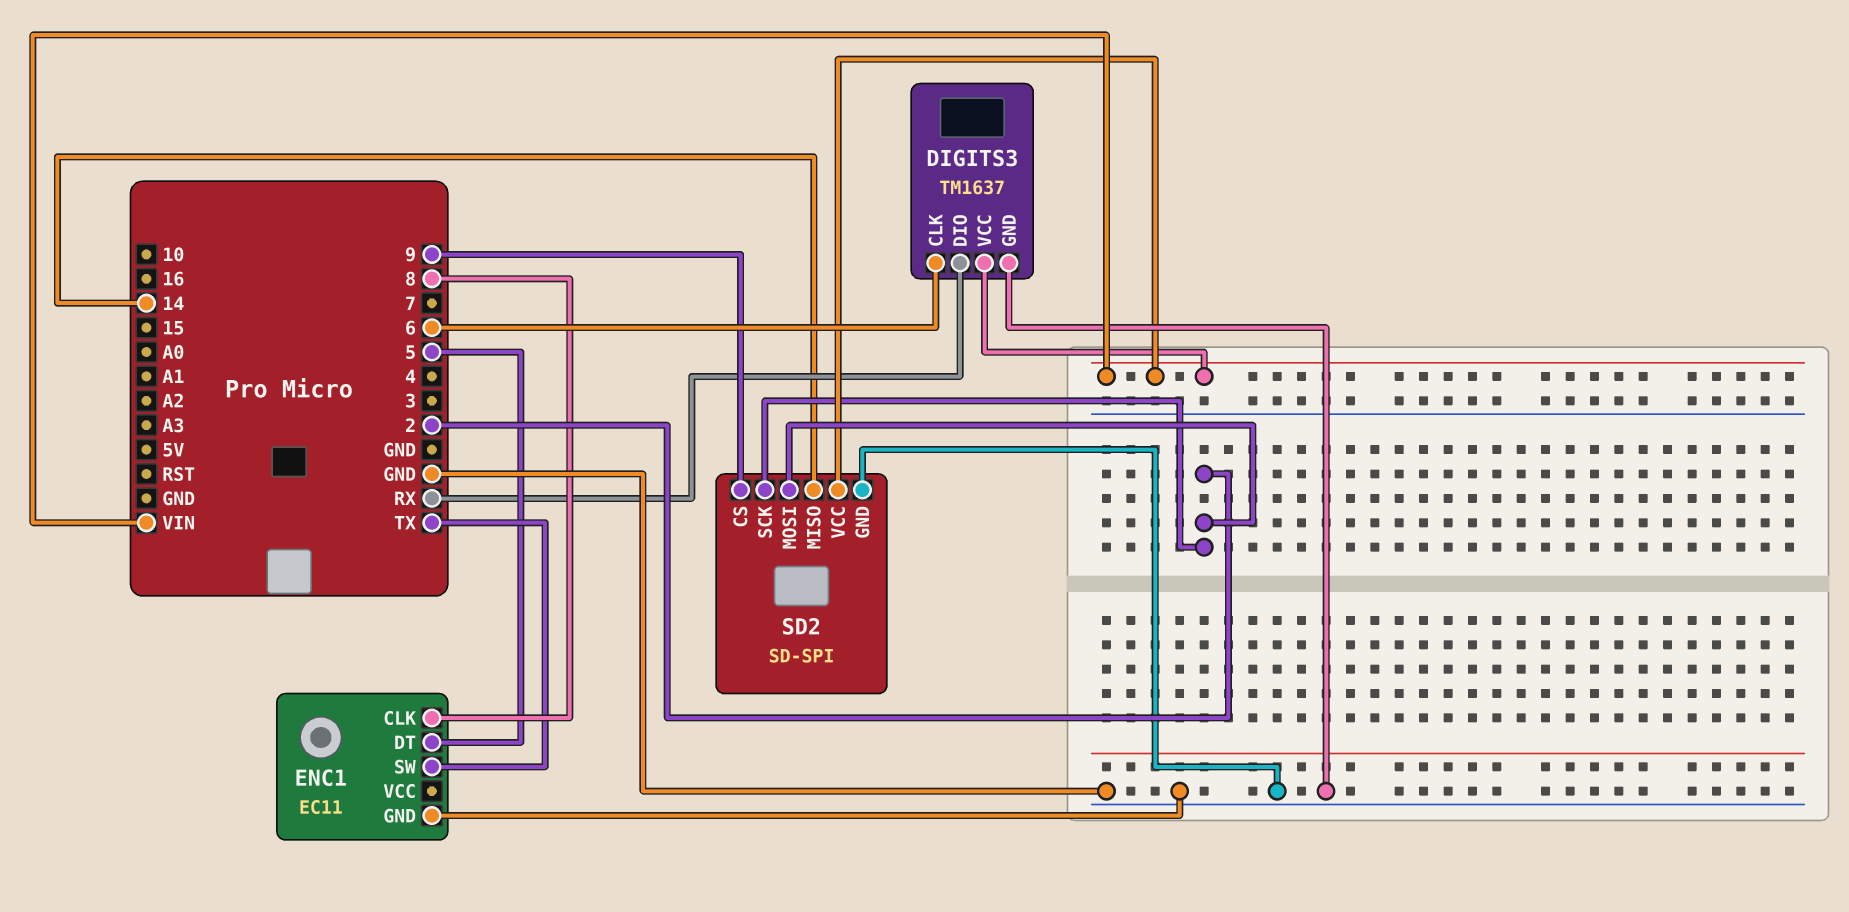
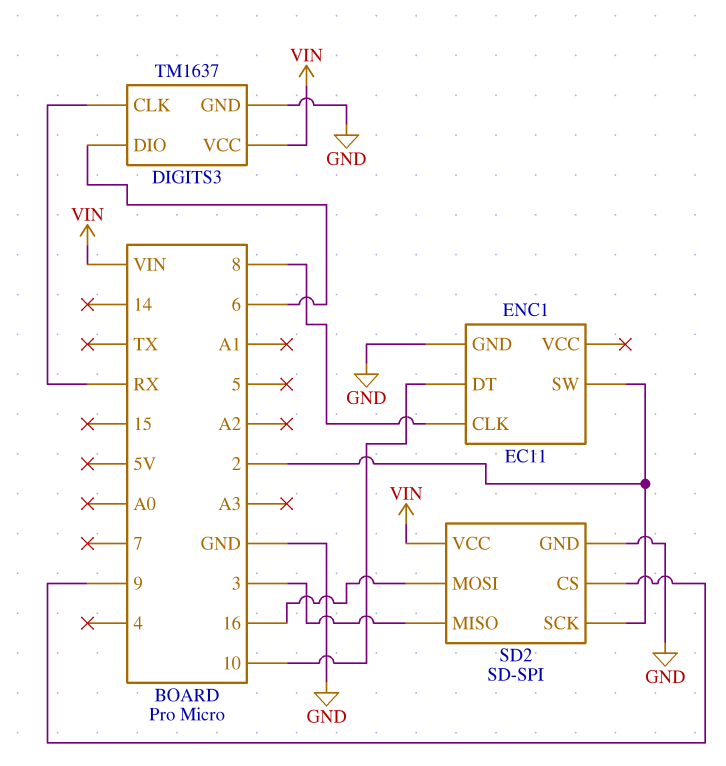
DIGITS3 pin CLK: 6 -> RX
DIGITS3 pin DIO: RX -> 6
ENC1 pin DT: 5 -> 10
ENC1 pin SW: TX -> 2
SD2 pin MISO: 14 -> 3
SD2 pin MOSI: 2 -> 16

